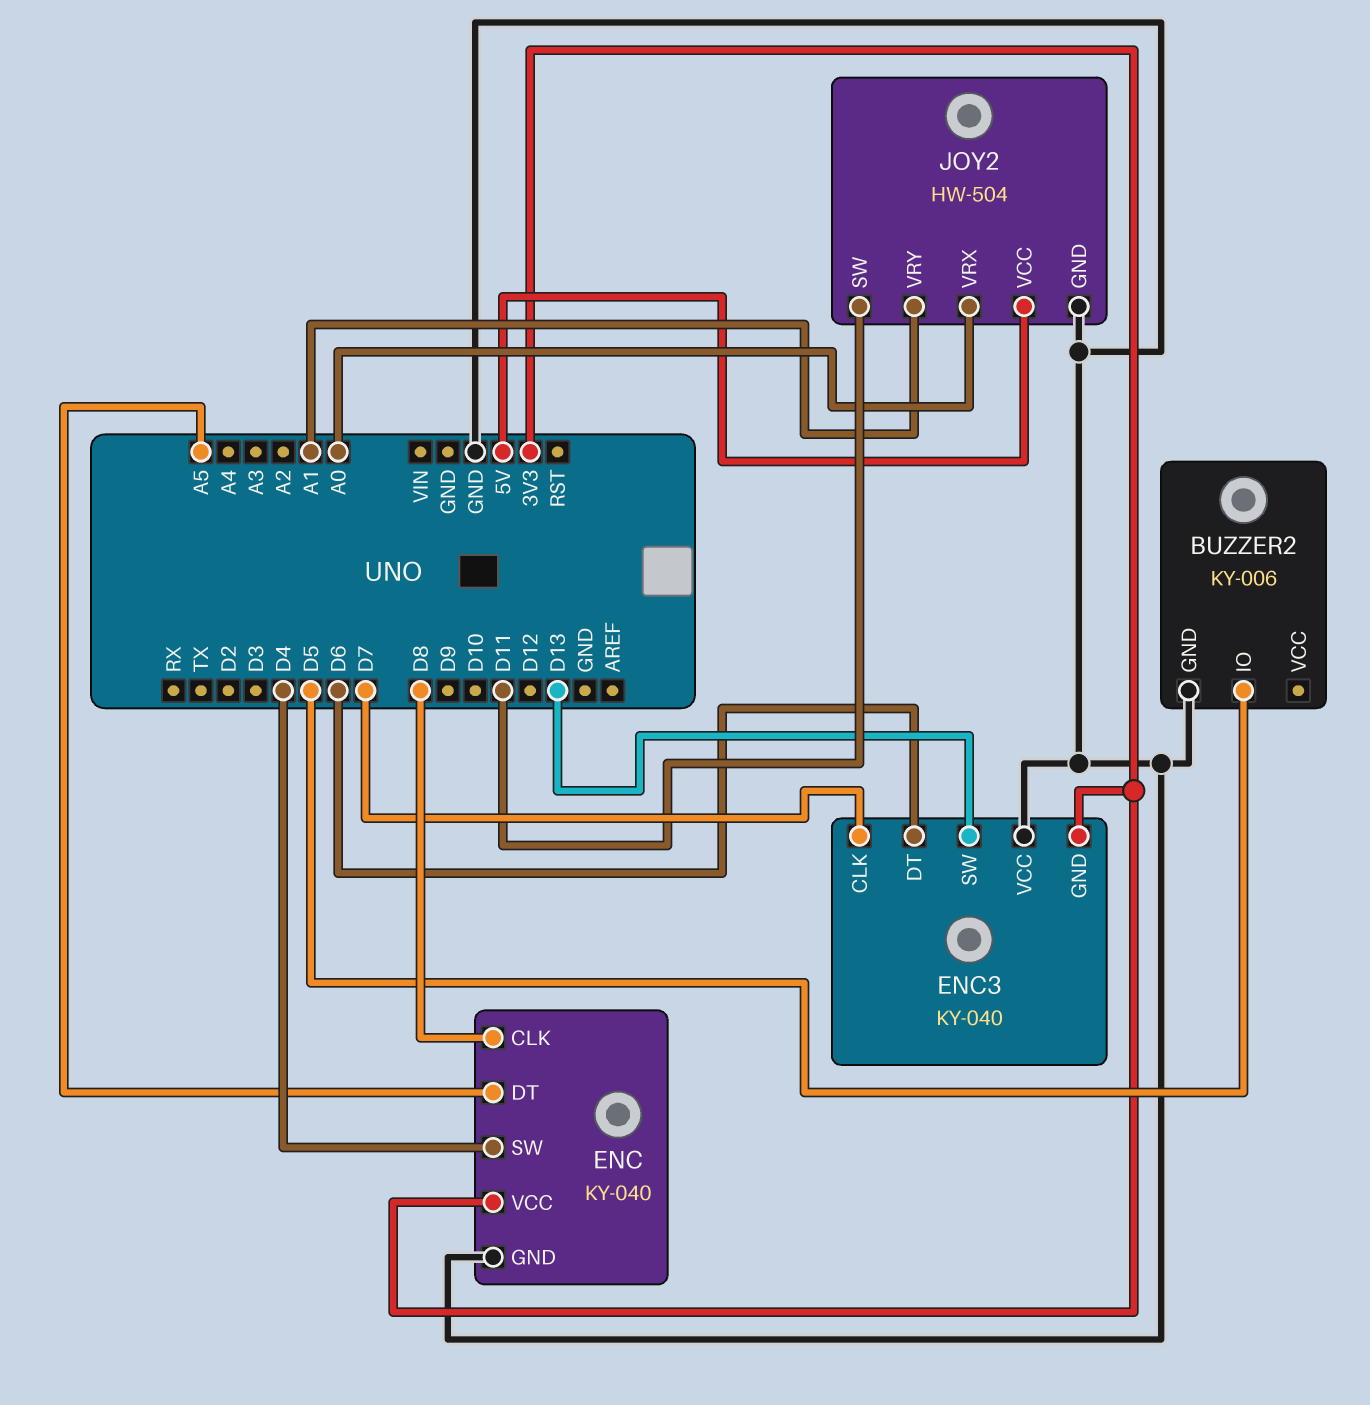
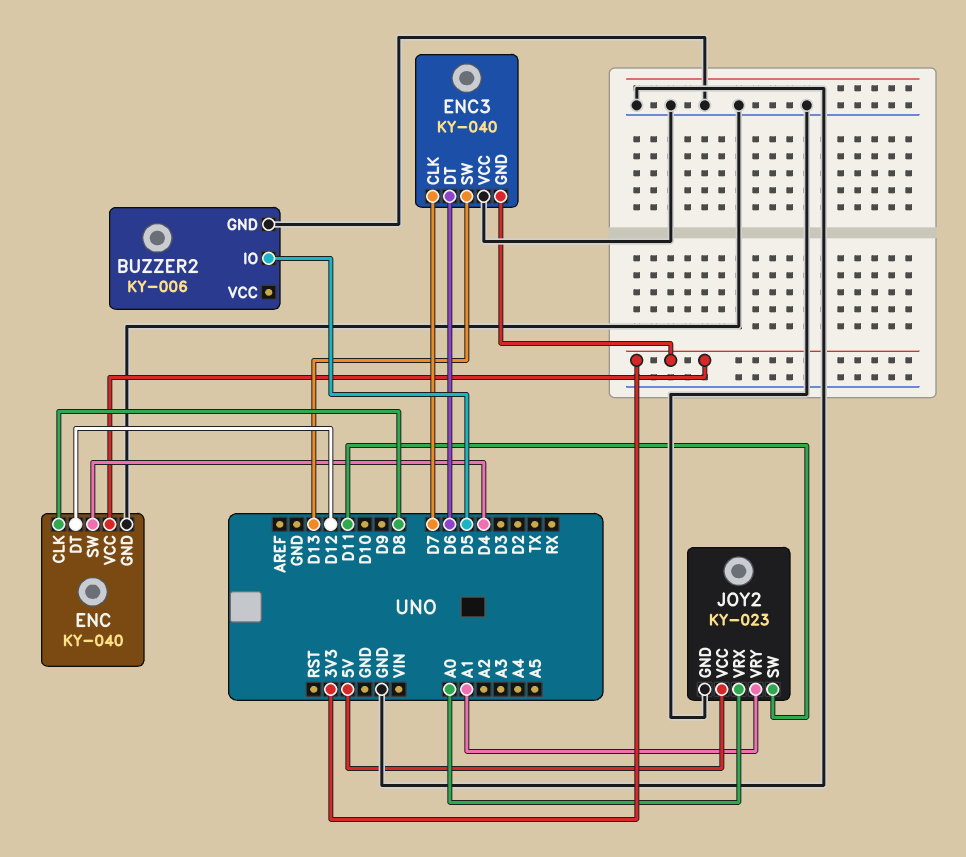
ENC pin DT: A5 -> D12
JOY2: HW-504 -> KY-023

